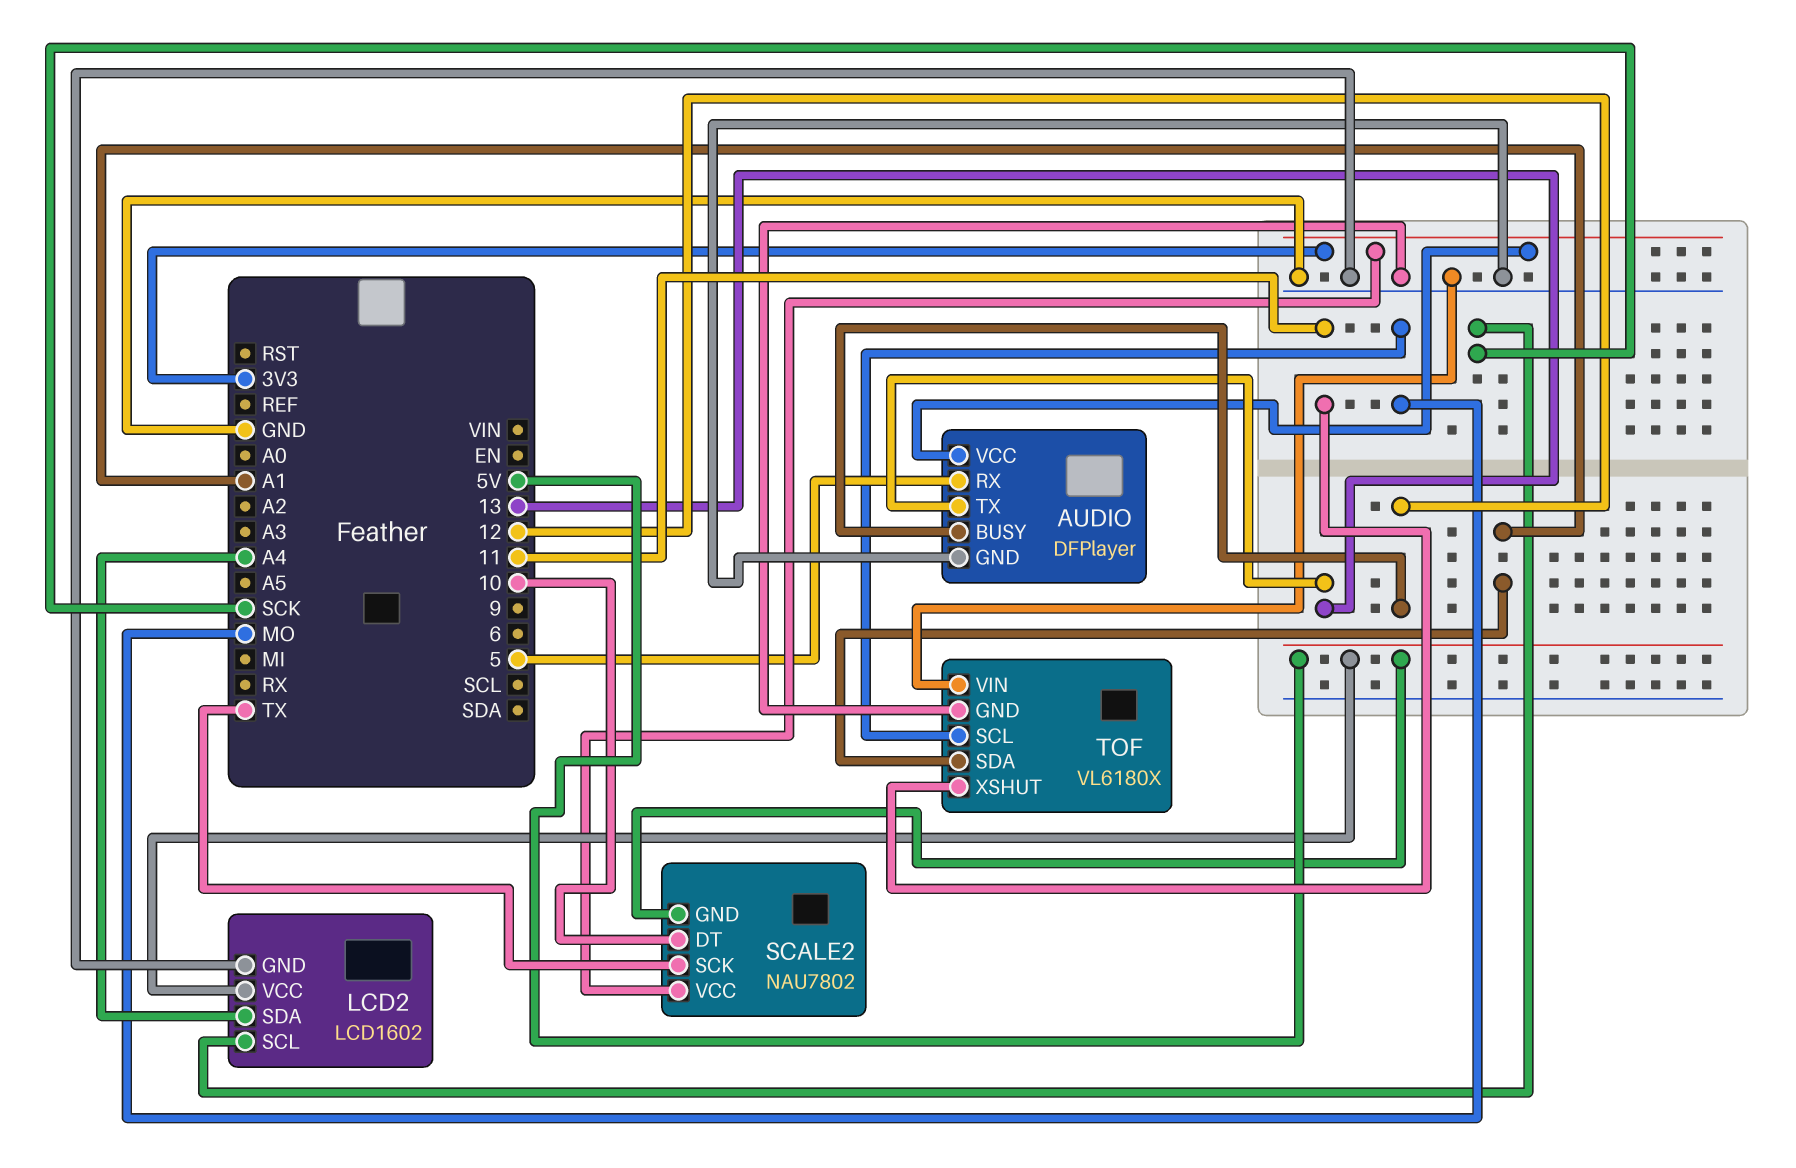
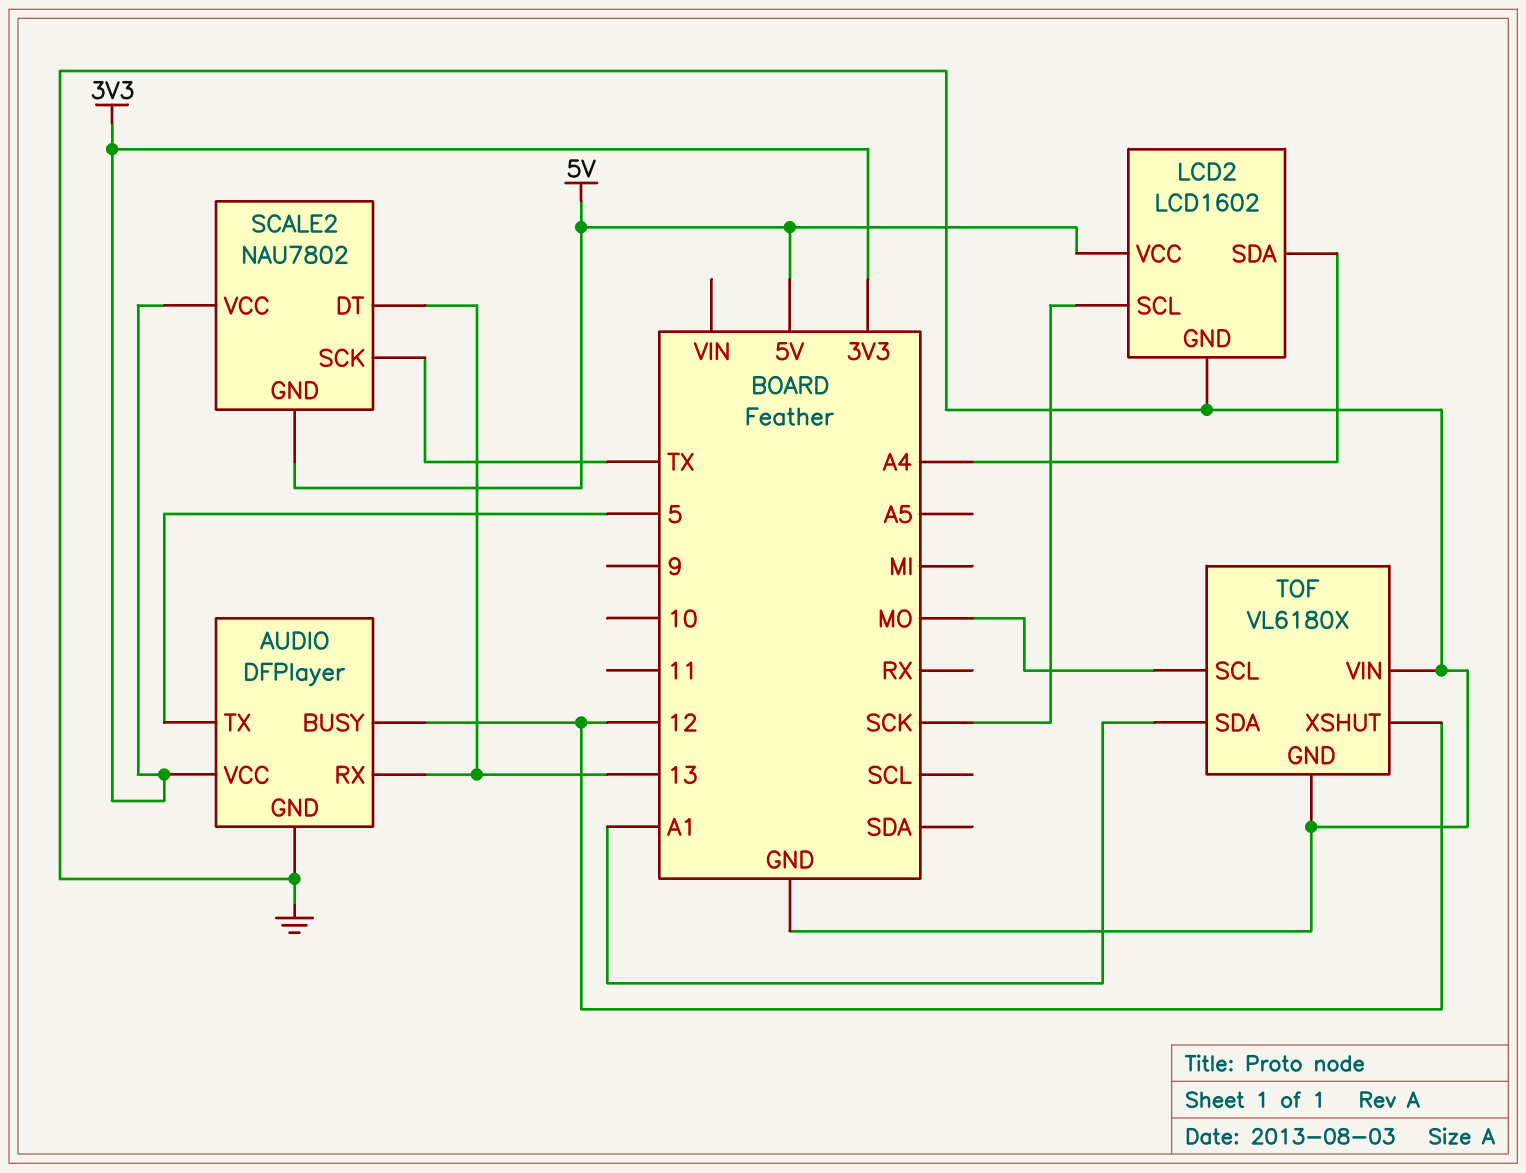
AUDIO pin RX: 5 -> 13
AUDIO pin TX: 13 -> 5
SCALE2 pin DT: 10 -> 13
TOF pin XSHUT: 11 -> 12

